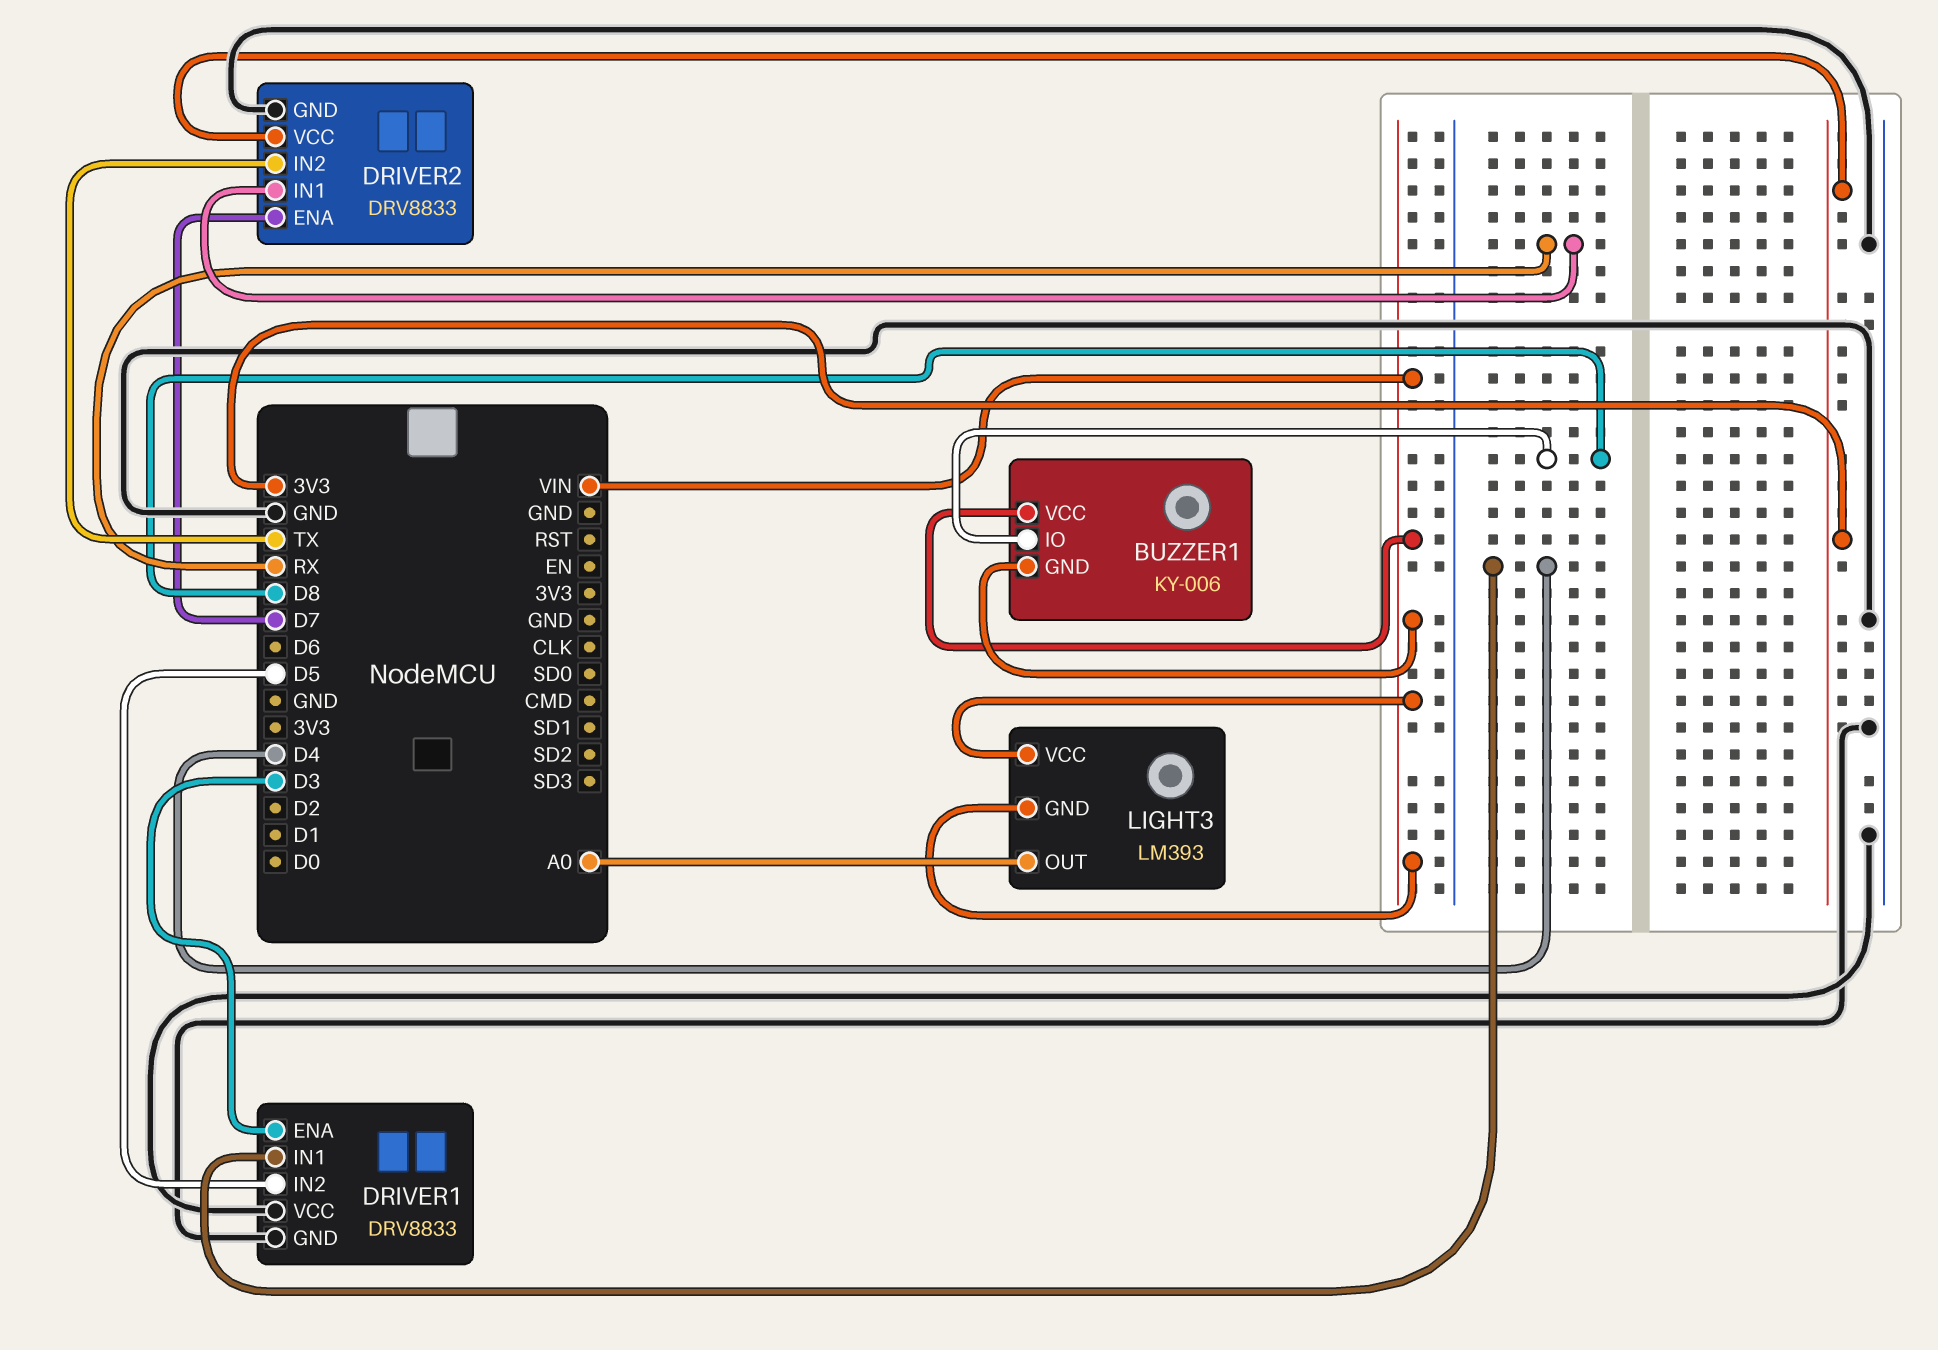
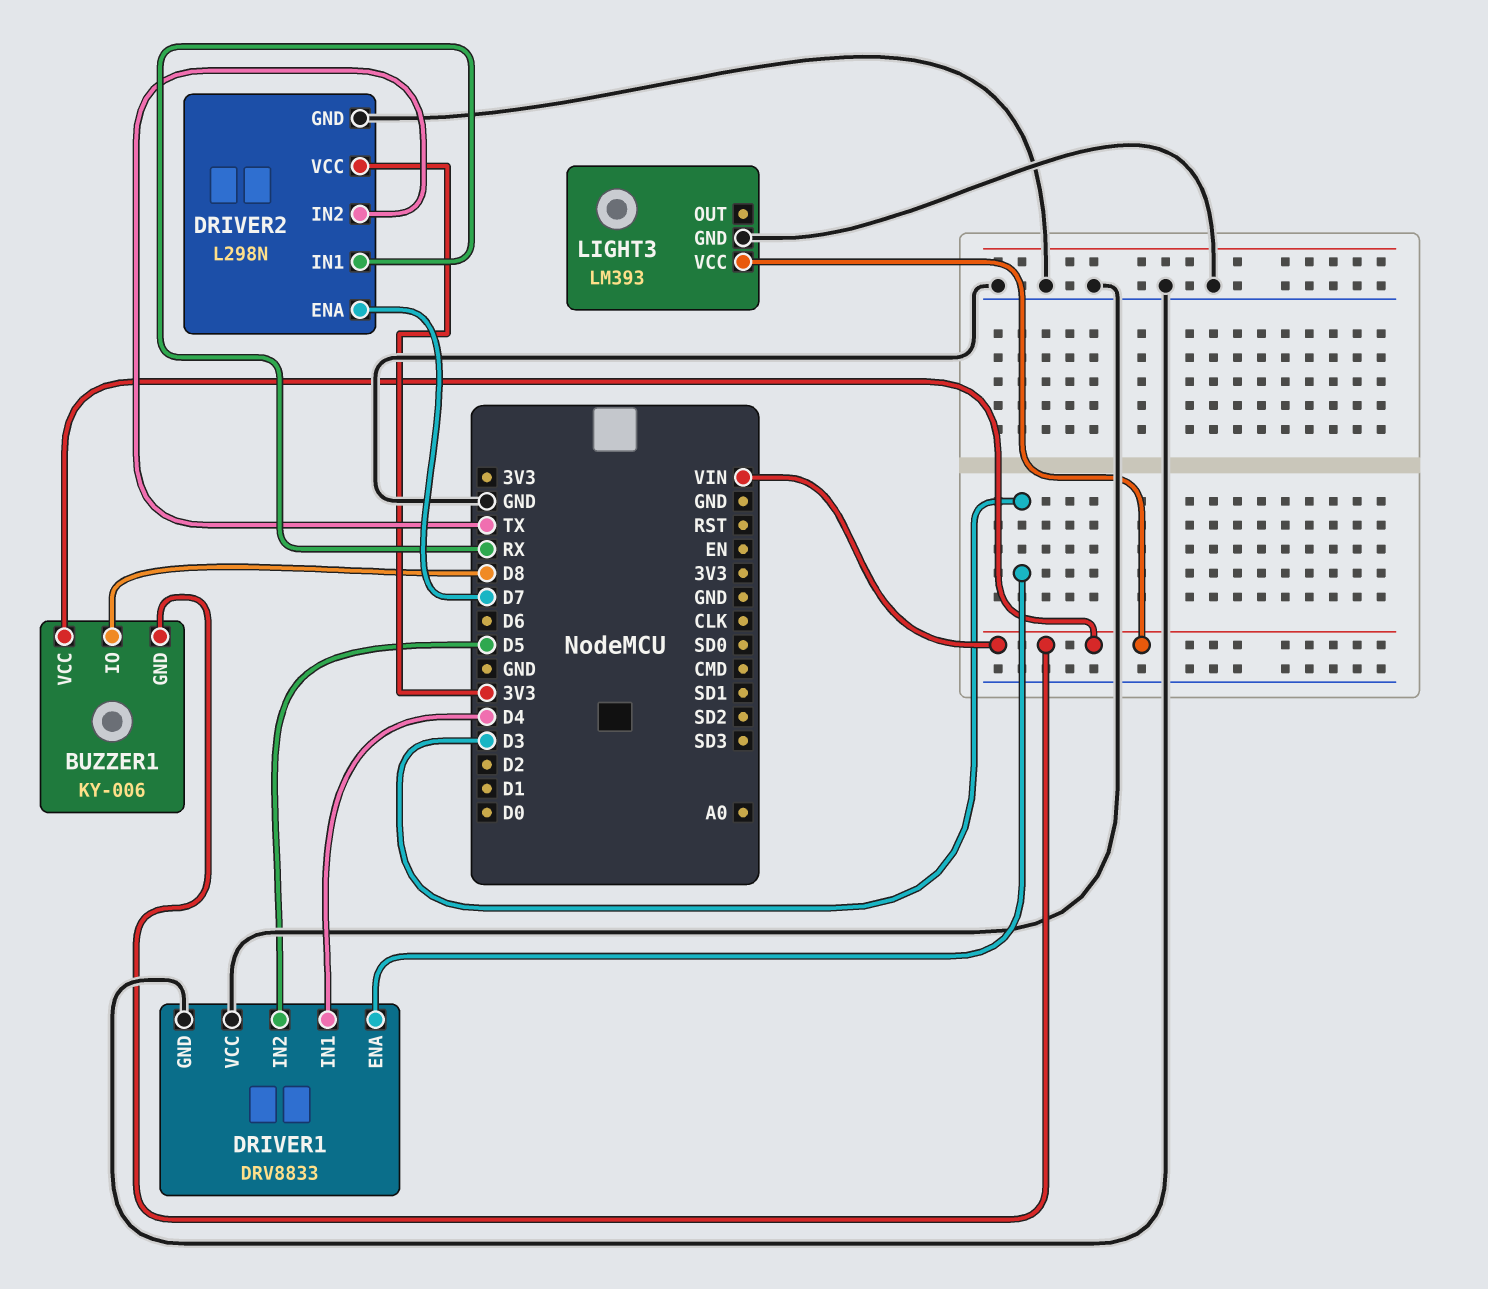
DRIVER2: DRV8833 -> L298N
LIGHT3 pin GND: VIN -> GND
LIGHT3 pin OUT: A0 -> none

